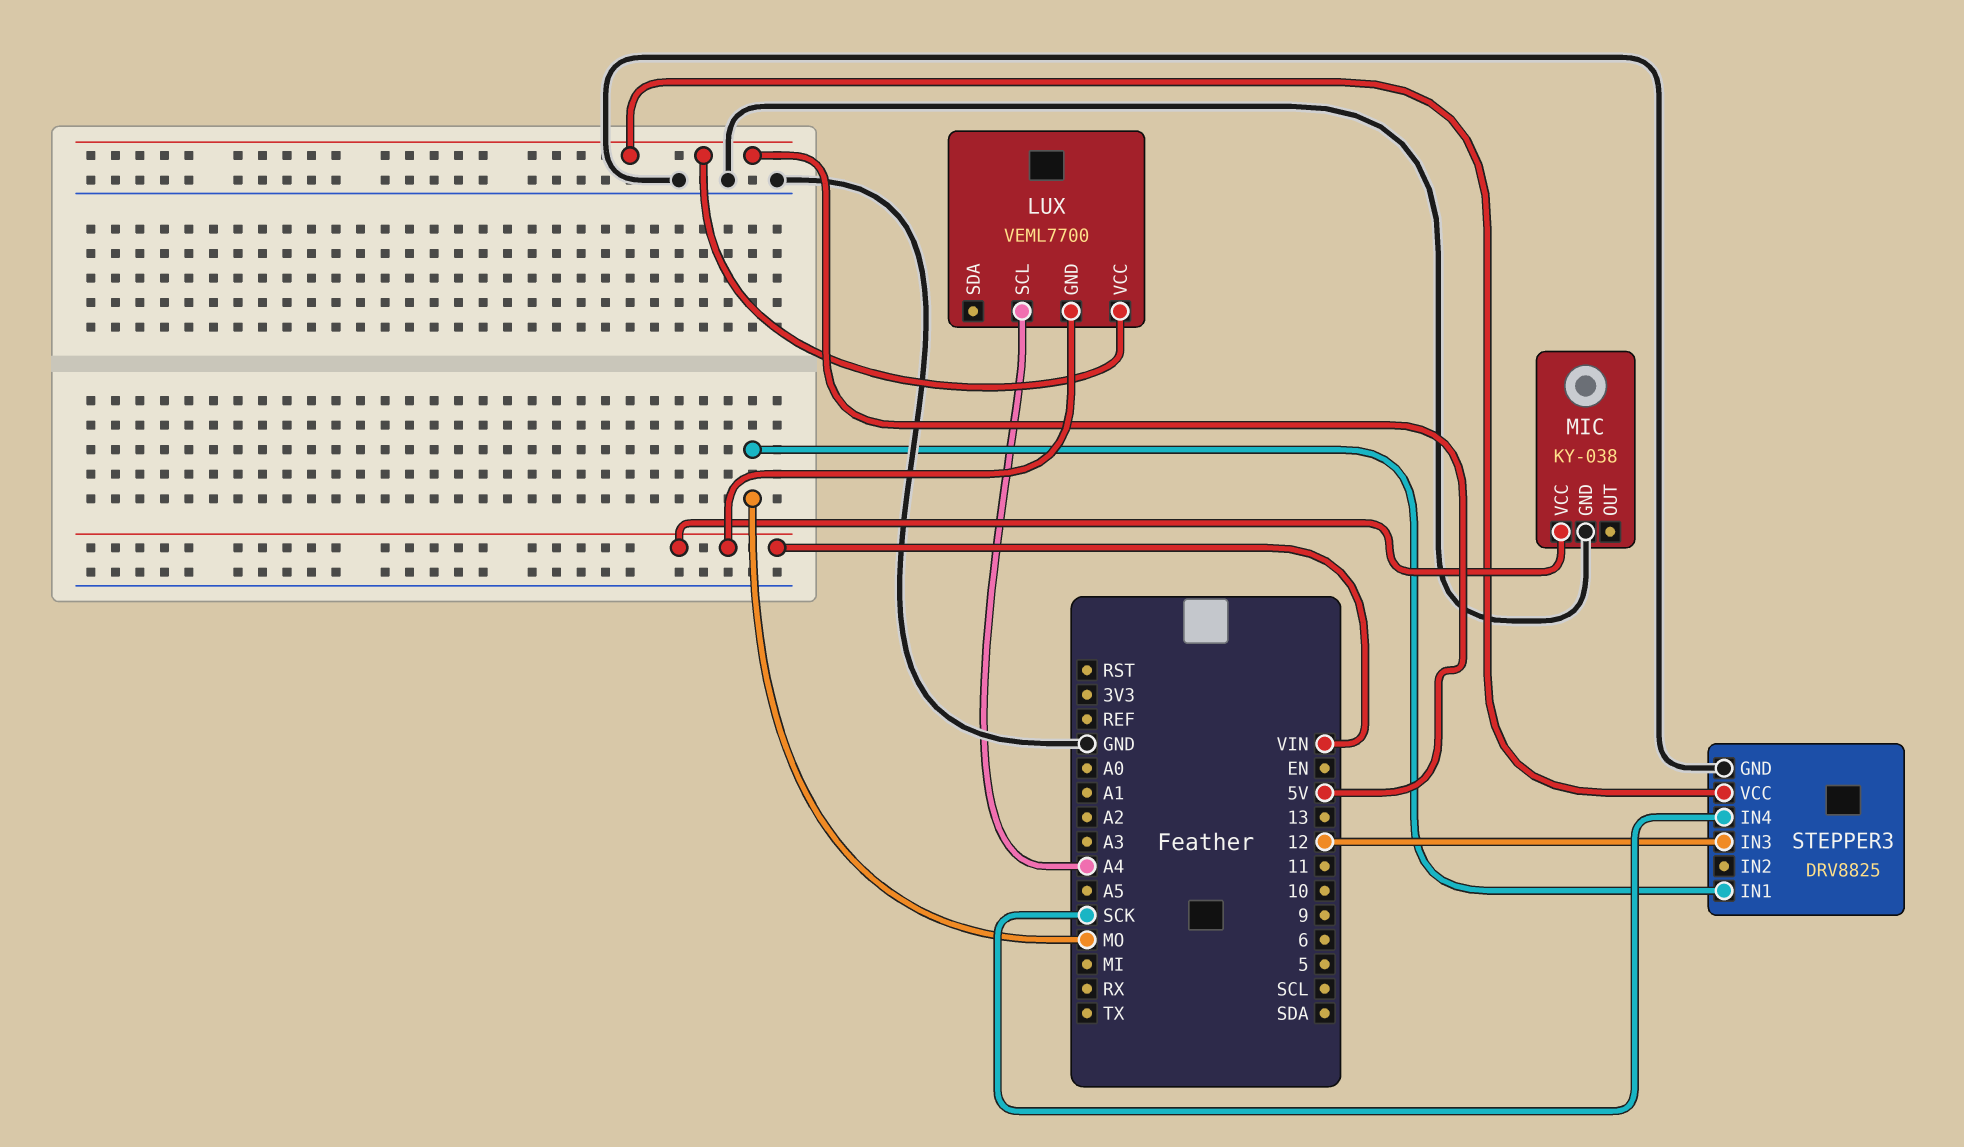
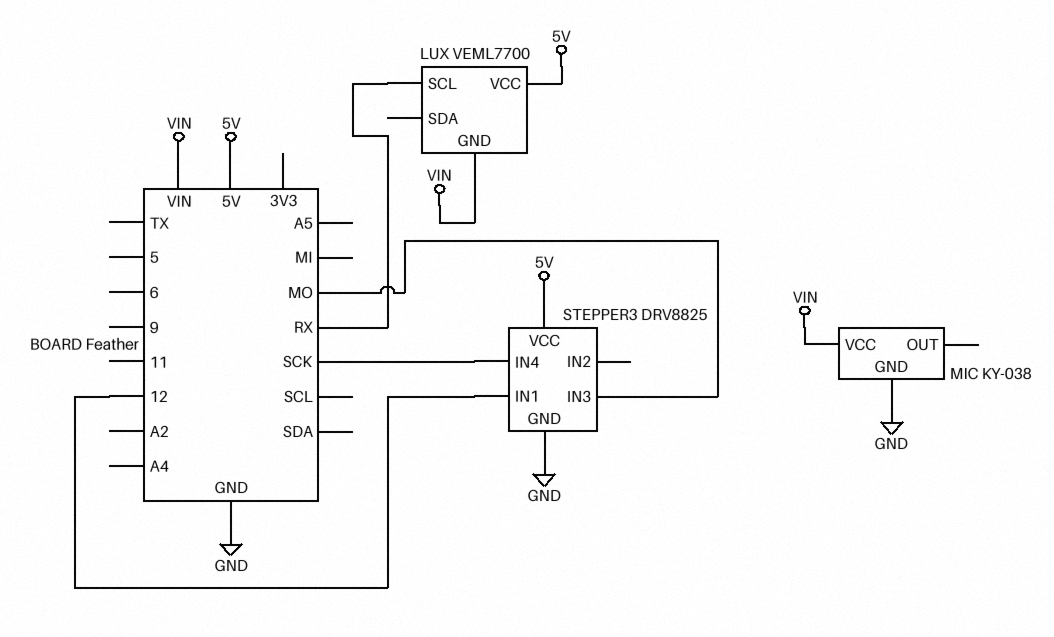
LUX pin SCL: A4 -> RX
STEPPER3 pin IN1: MO -> 12
STEPPER3 pin IN3: 12 -> MO

